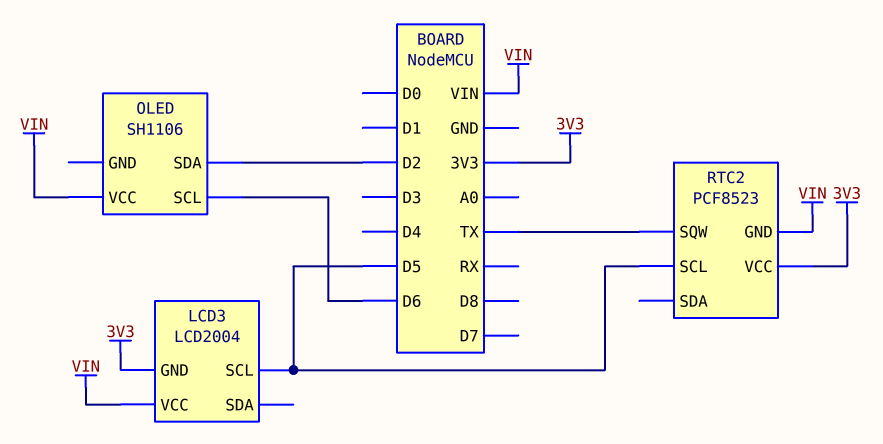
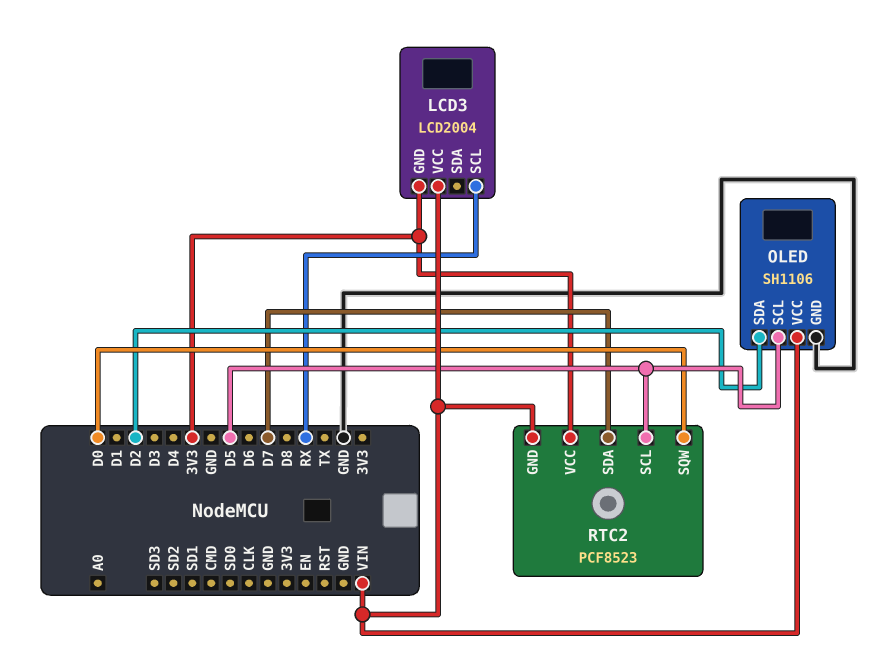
LCD3 pin SCL: D5 -> RX
OLED pin GND: none -> GND
OLED pin SCL: D6 -> D5
RTC2 pin SDA: none -> D7
RTC2 pin SQW: TX -> D0

